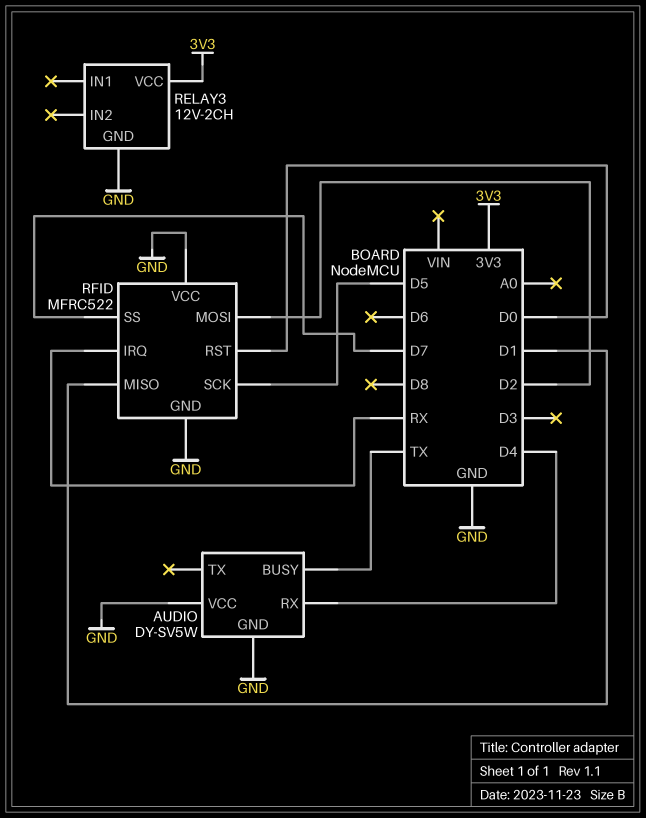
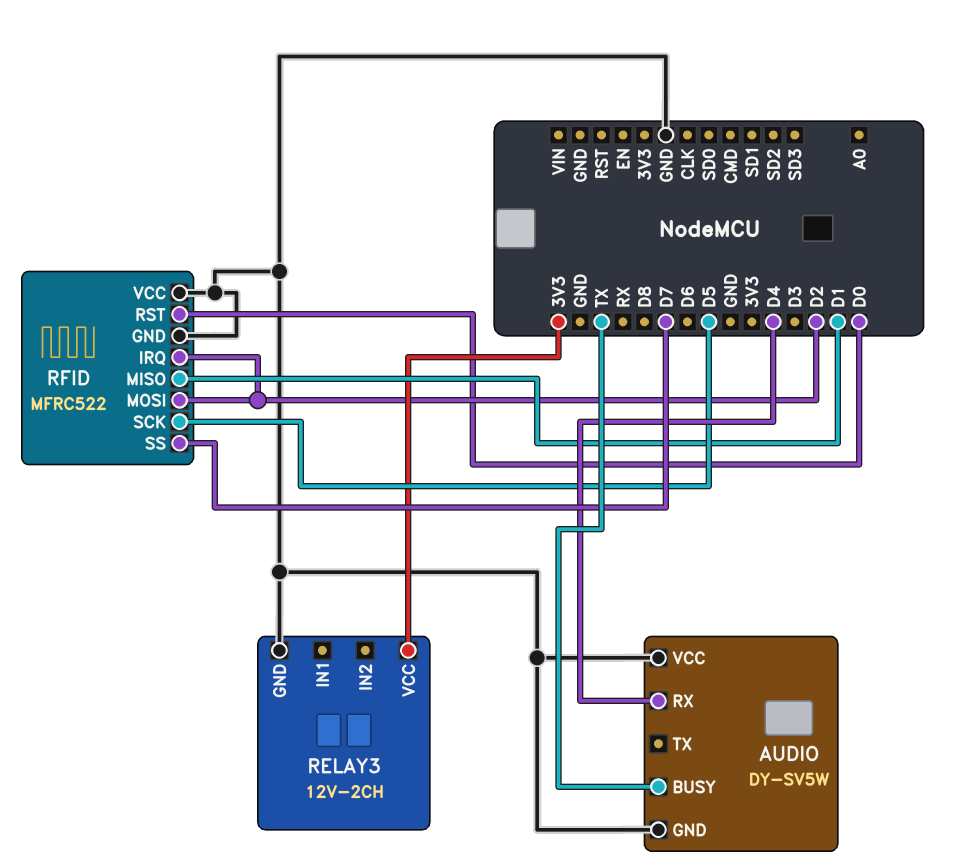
RFID pin IRQ: RX -> D2

